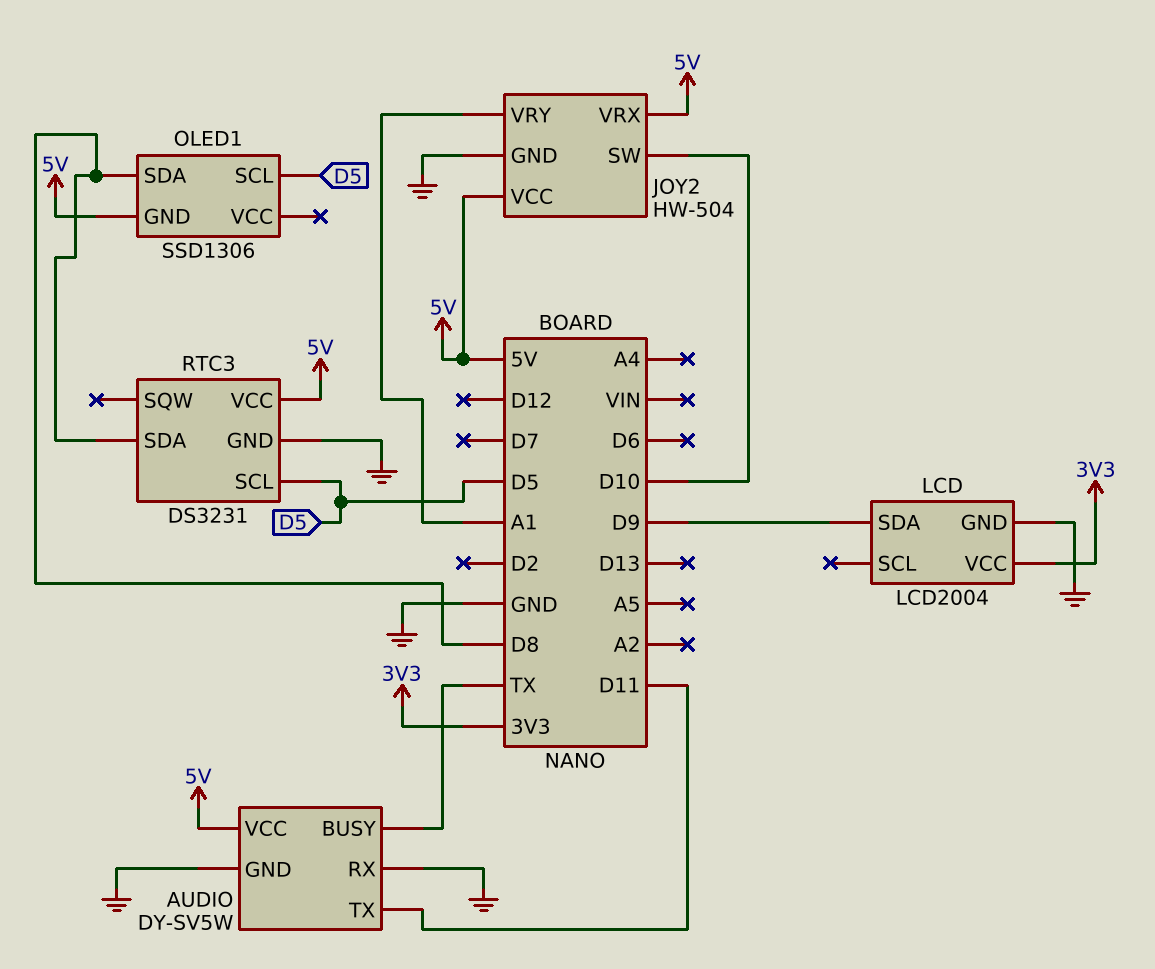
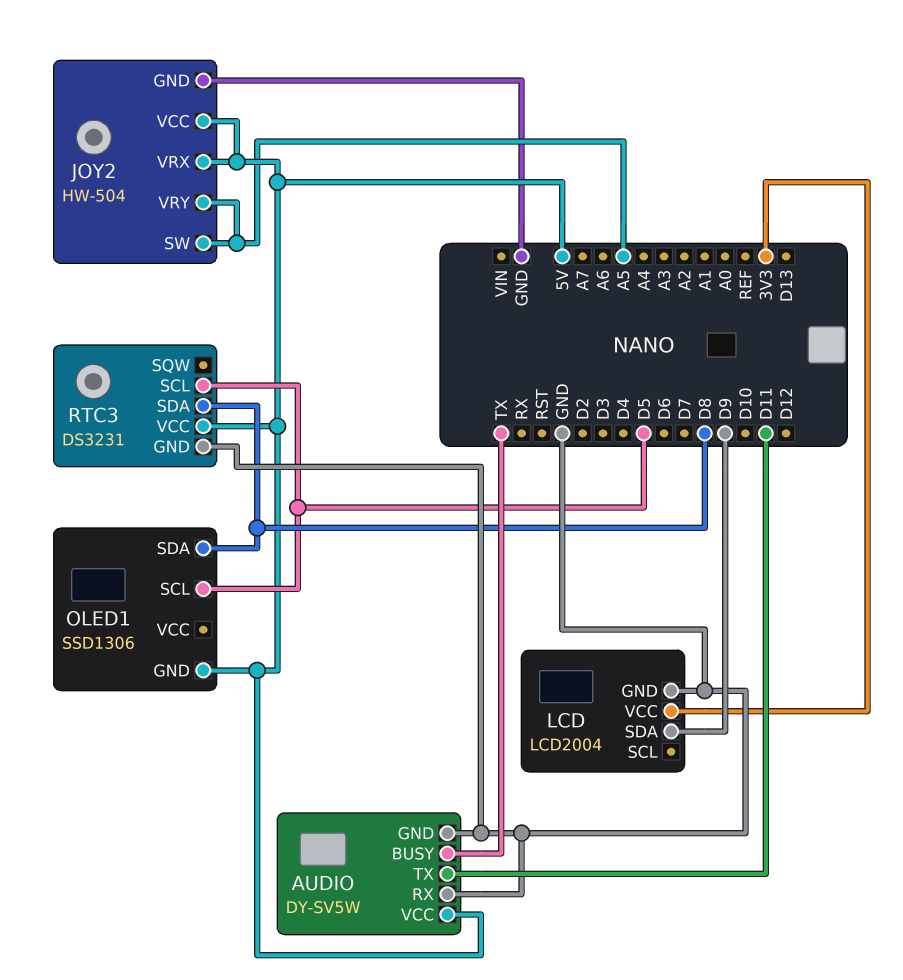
JOY2 pin SW: D10 -> A5
JOY2 pin VRY: A1 -> A5

